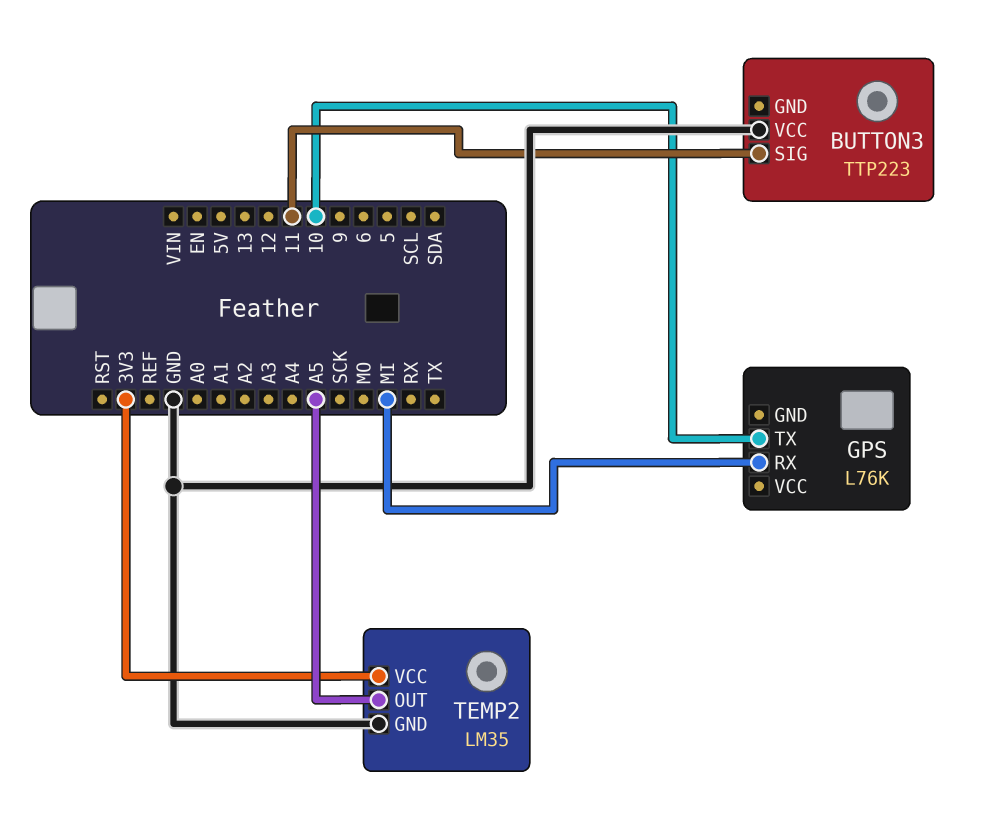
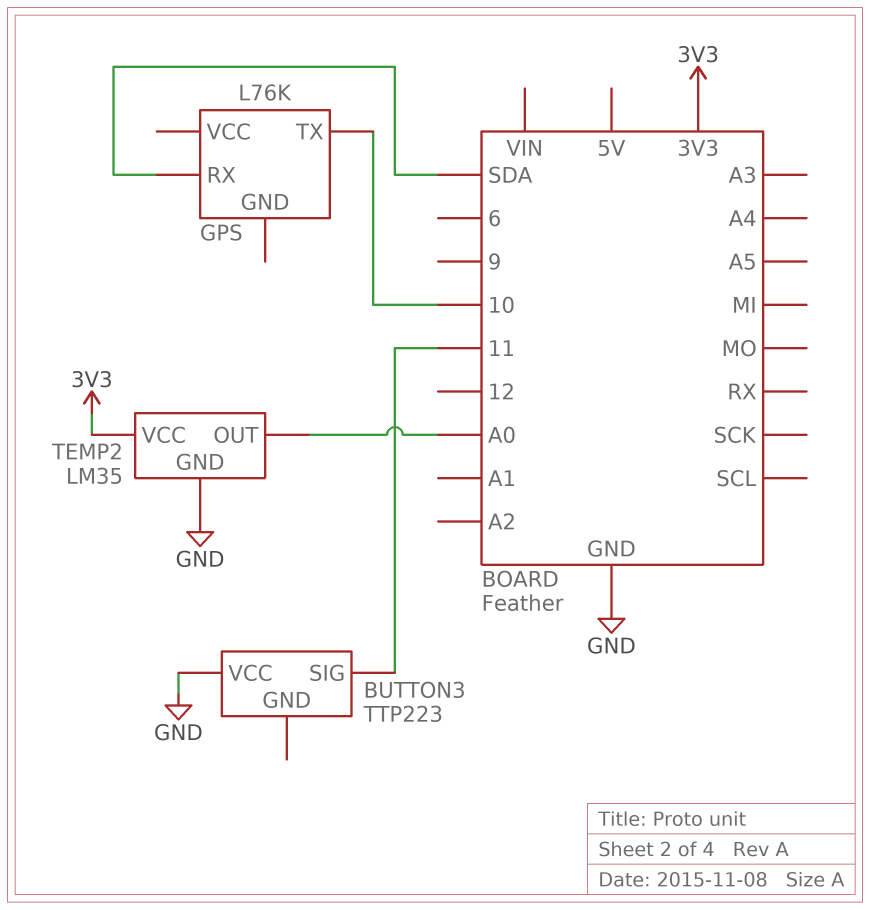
GPS pin RX: MI -> SDA
TEMP2 pin OUT: A5 -> A0

